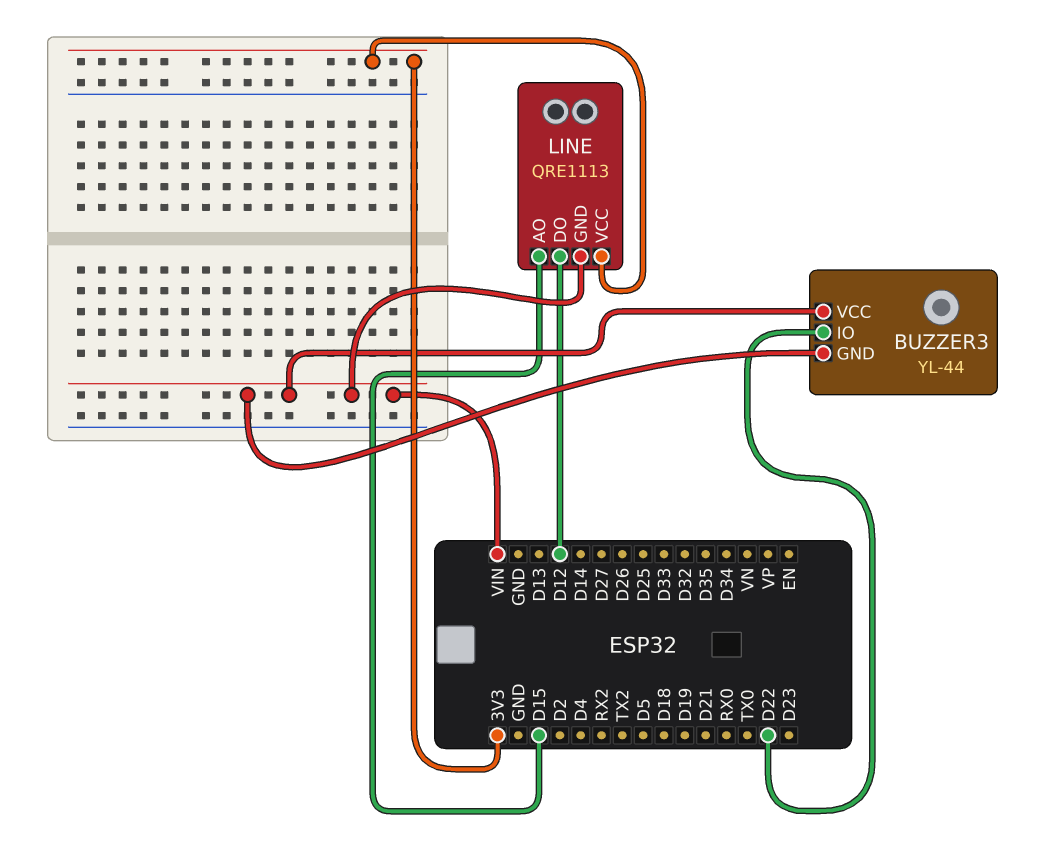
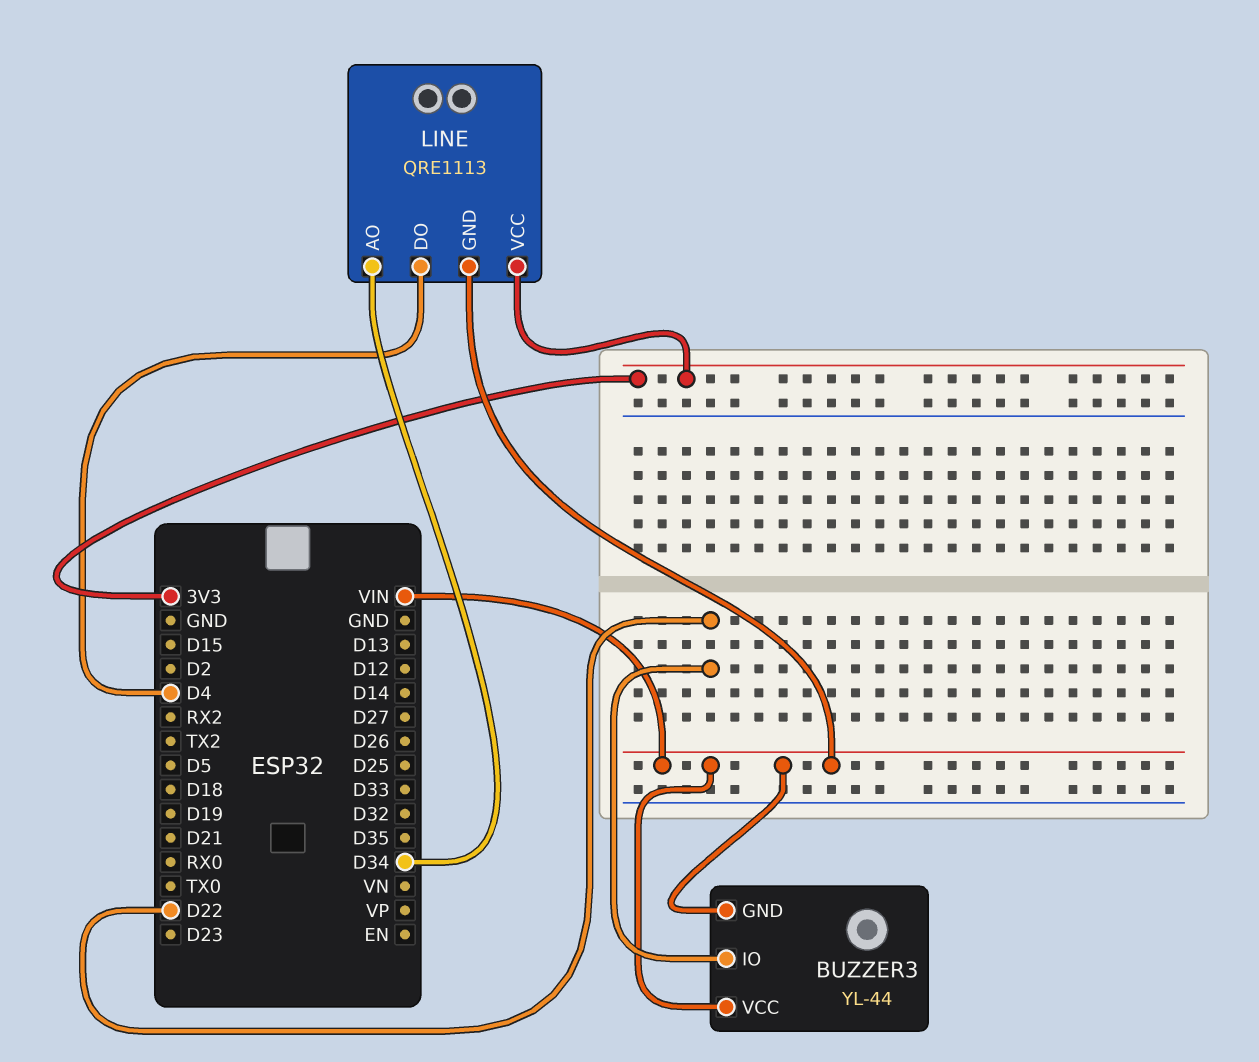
LINE pin AO: D15 -> D34
LINE pin DO: D12 -> D4

